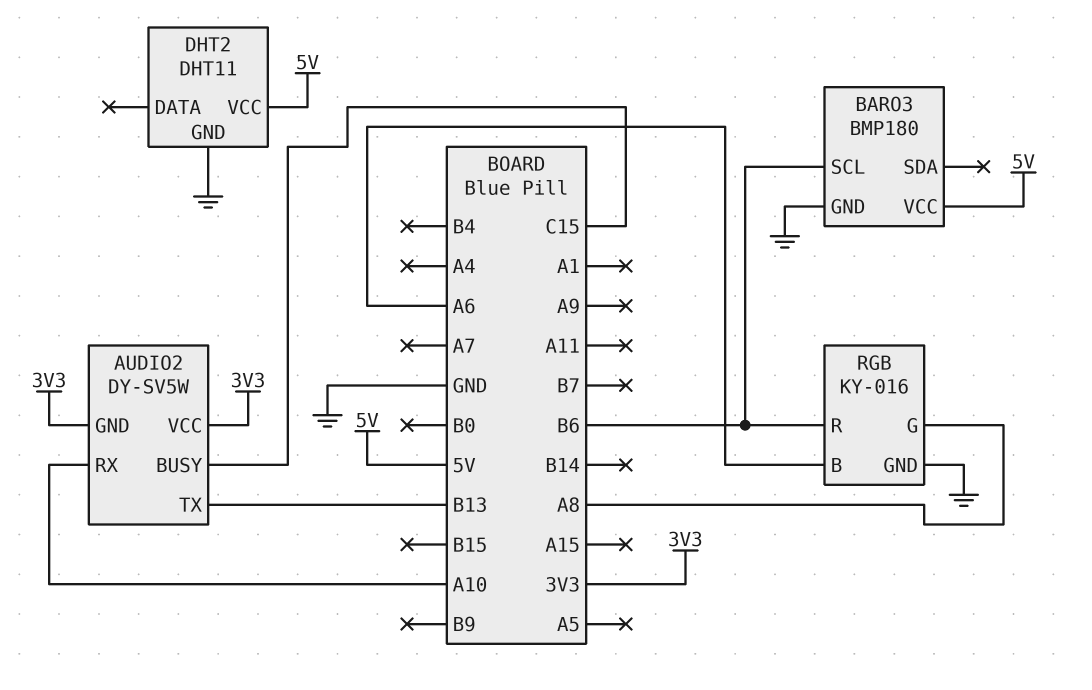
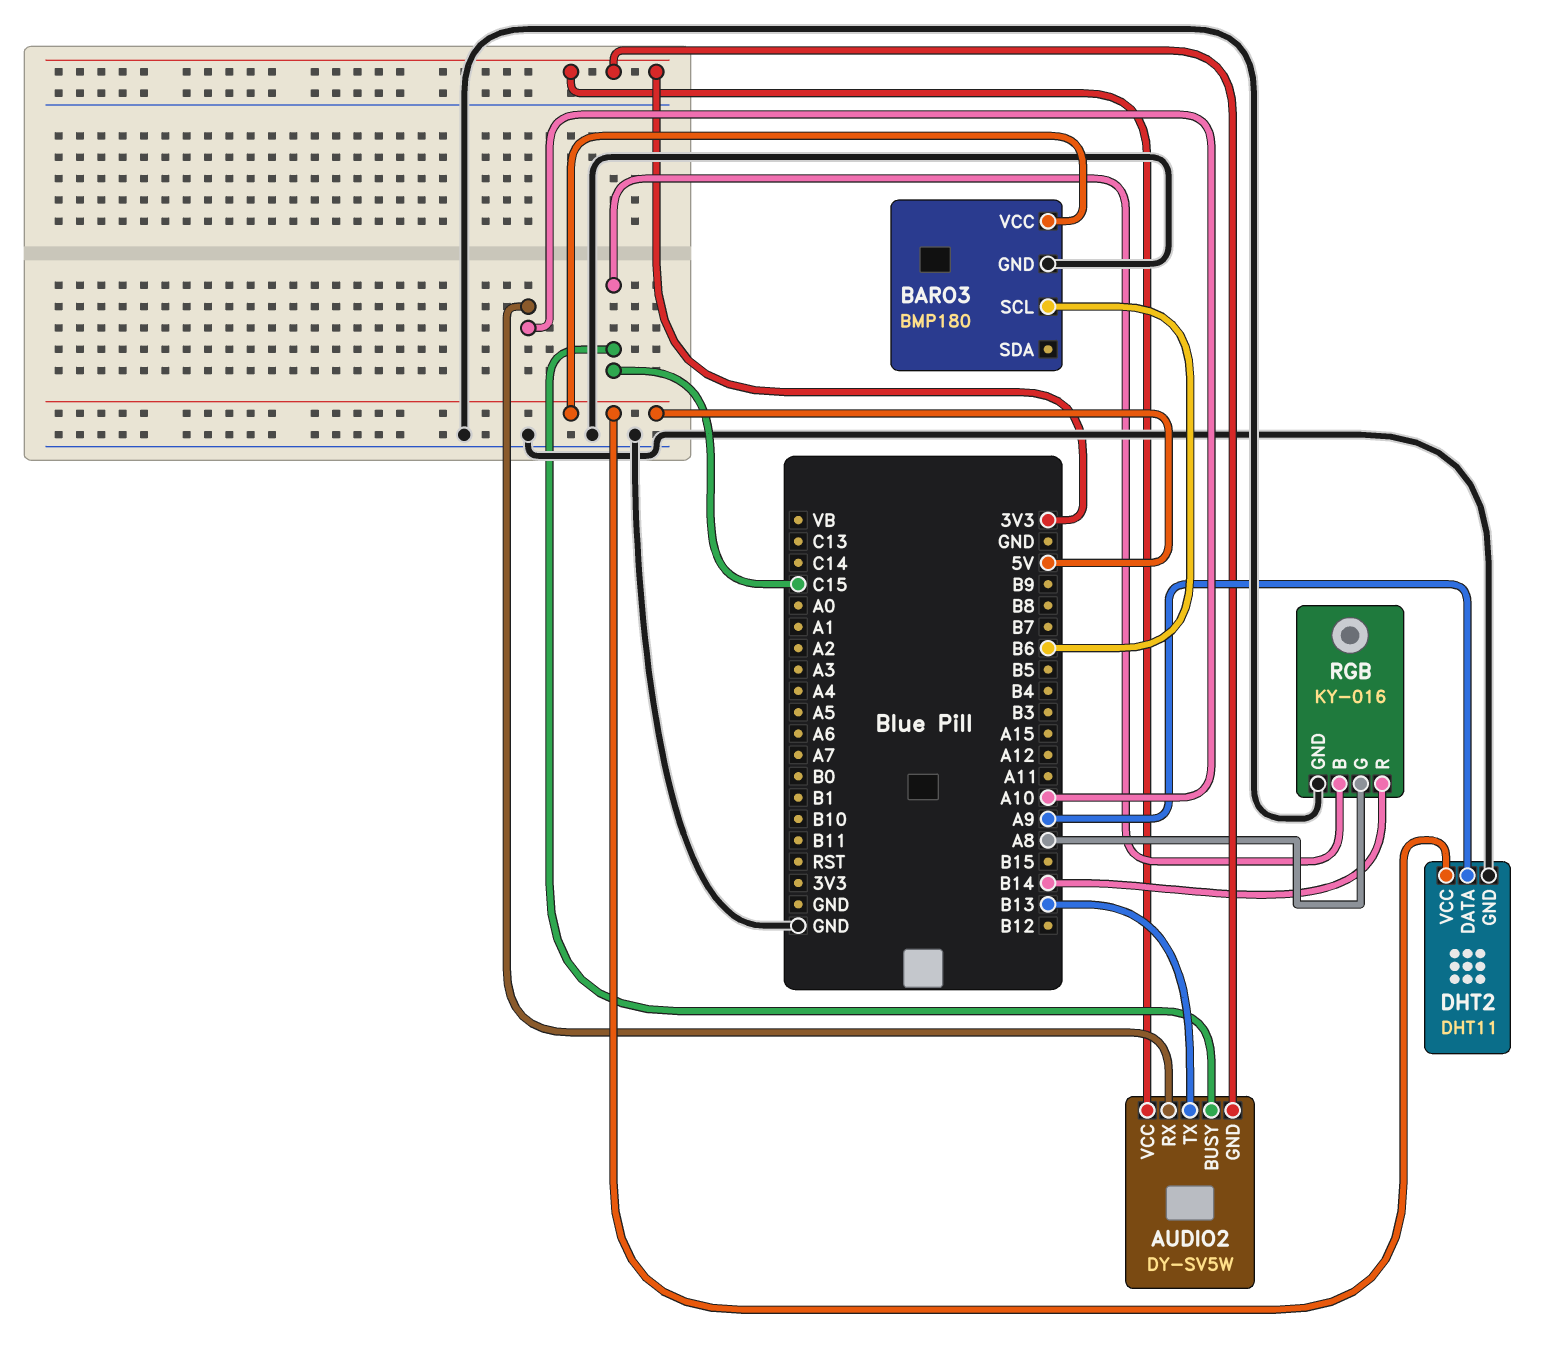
DHT2 pin DATA: none -> A9
RGB pin B: A6 -> C15
RGB pin R: B6 -> B14

